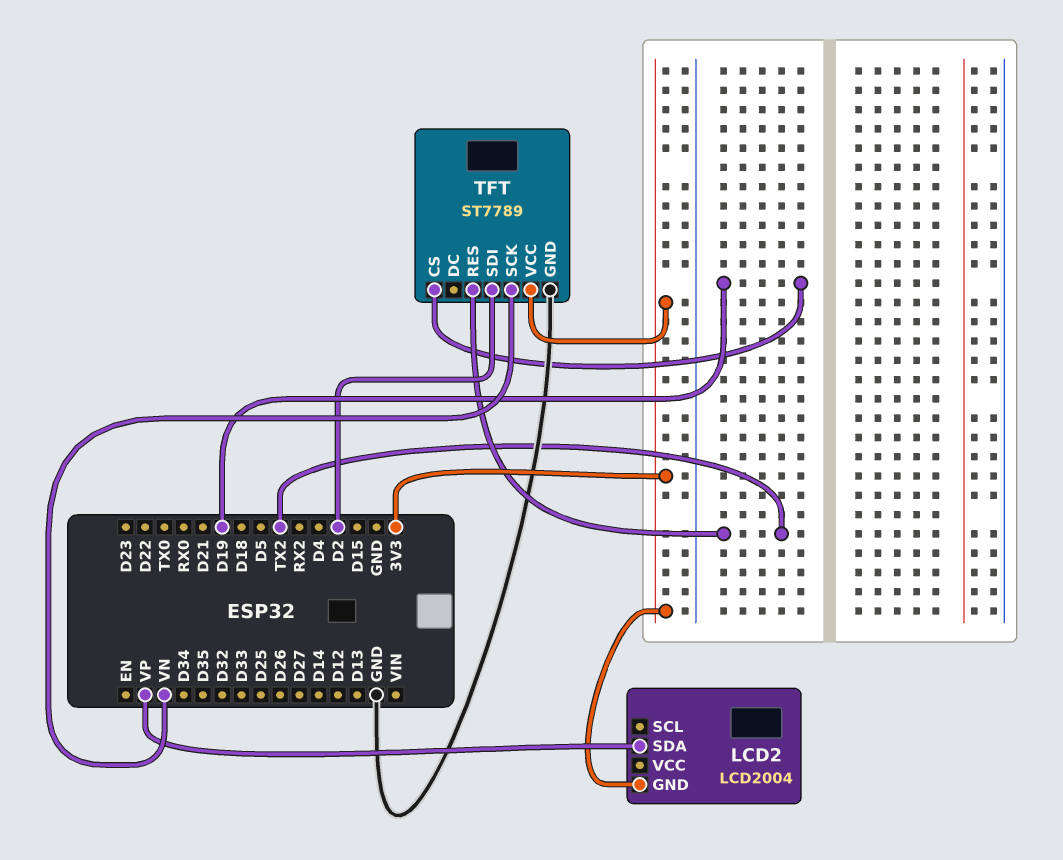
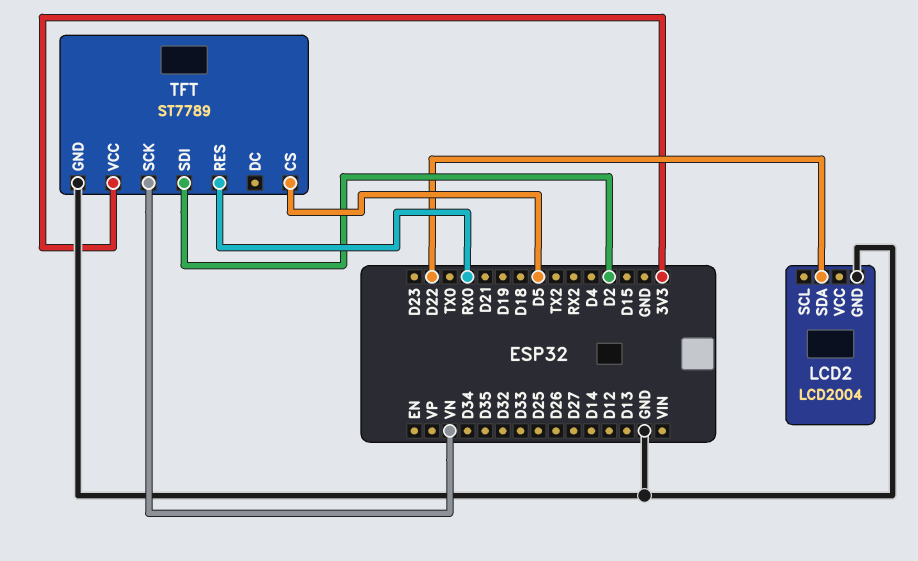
LCD2 pin GND: 3V3 -> GND
LCD2 pin SDA: VP -> D22
TFT pin CS: D19 -> D5
TFT pin RES: TX2 -> RX0

